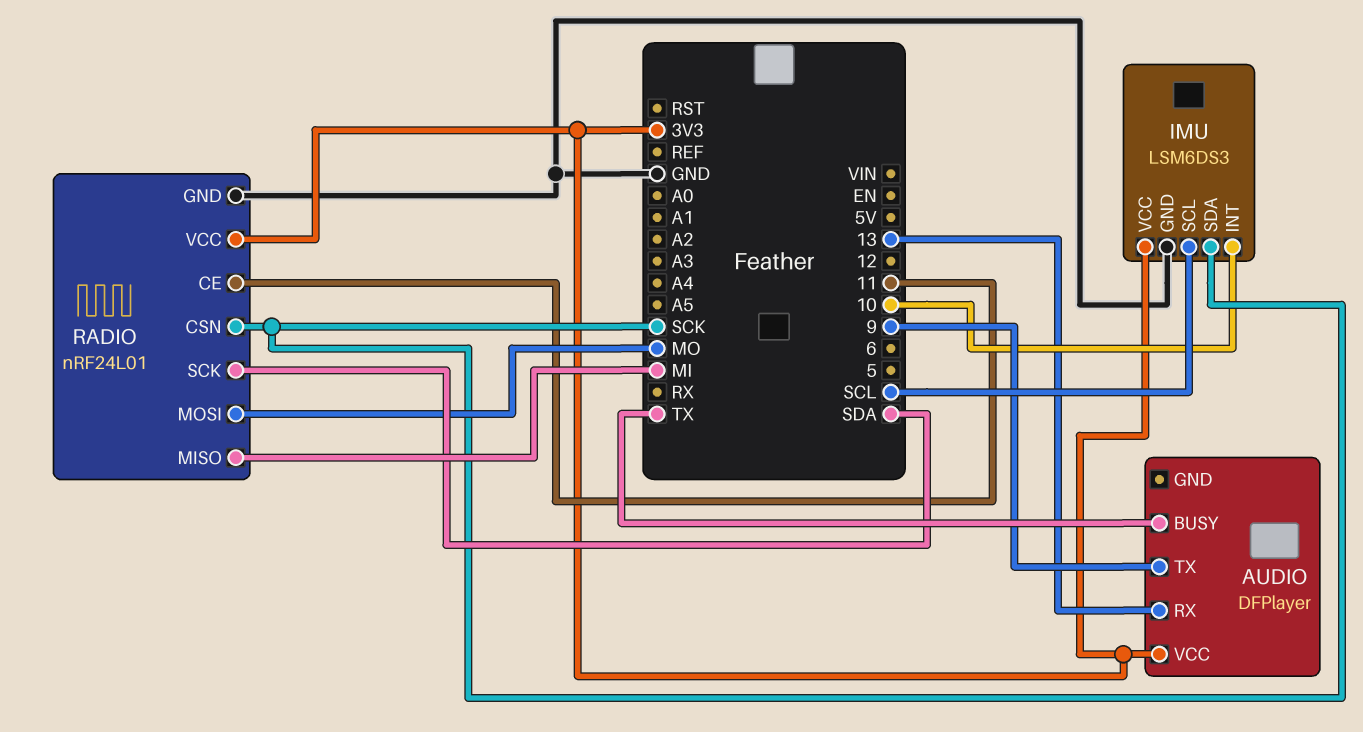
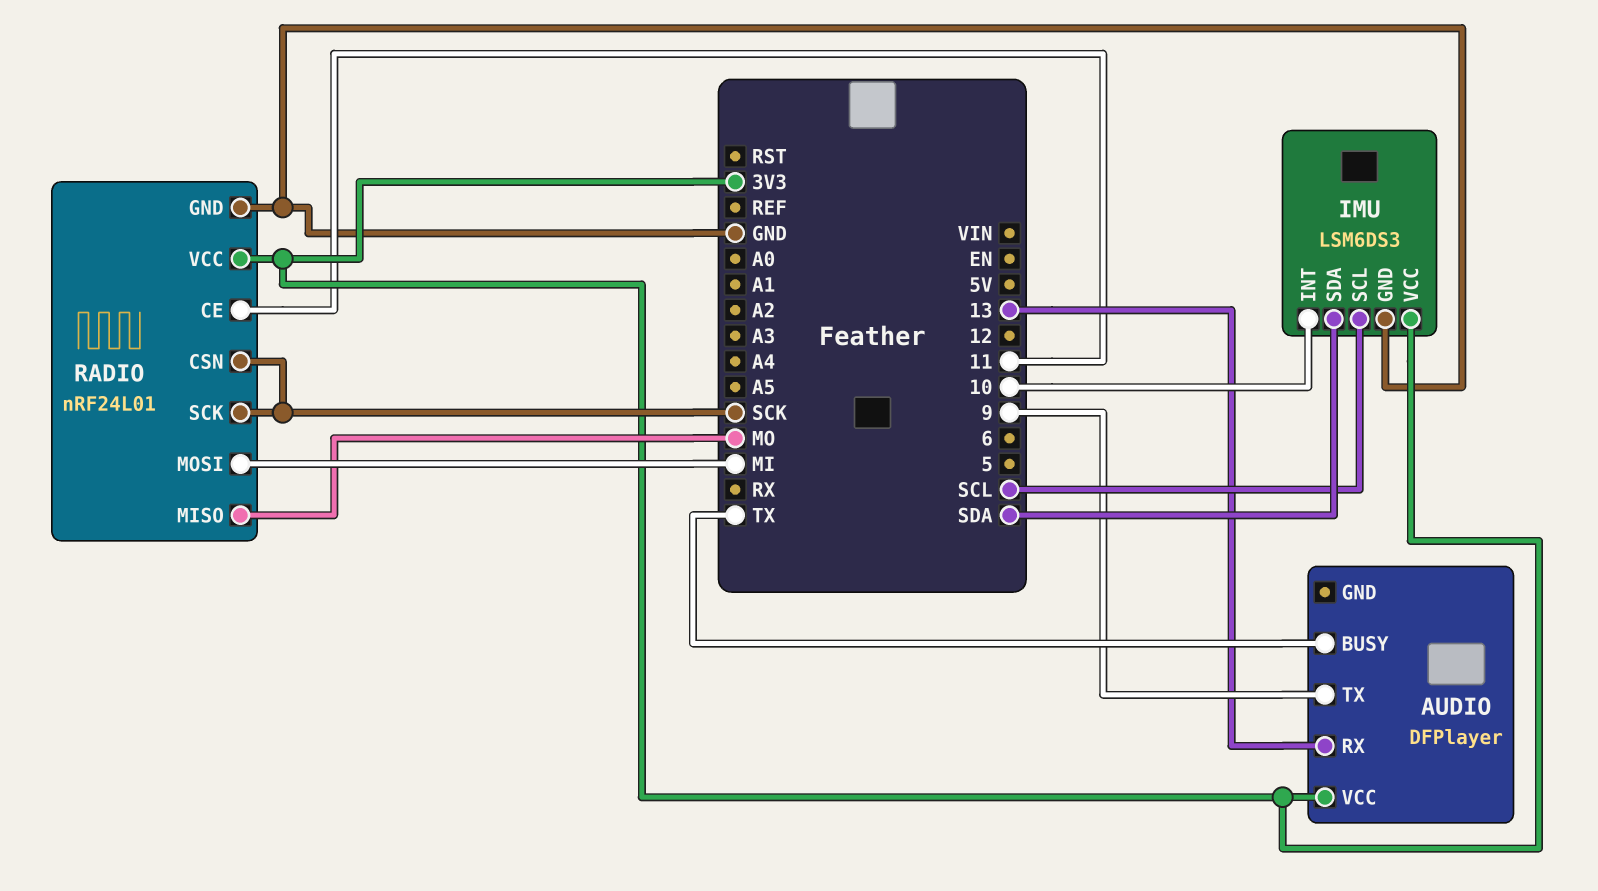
IMU pin SDA: SCK -> SDA
RADIO pin MISO: MI -> MO
RADIO pin MOSI: MO -> MI
RADIO pin SCK: SDA -> SCK

